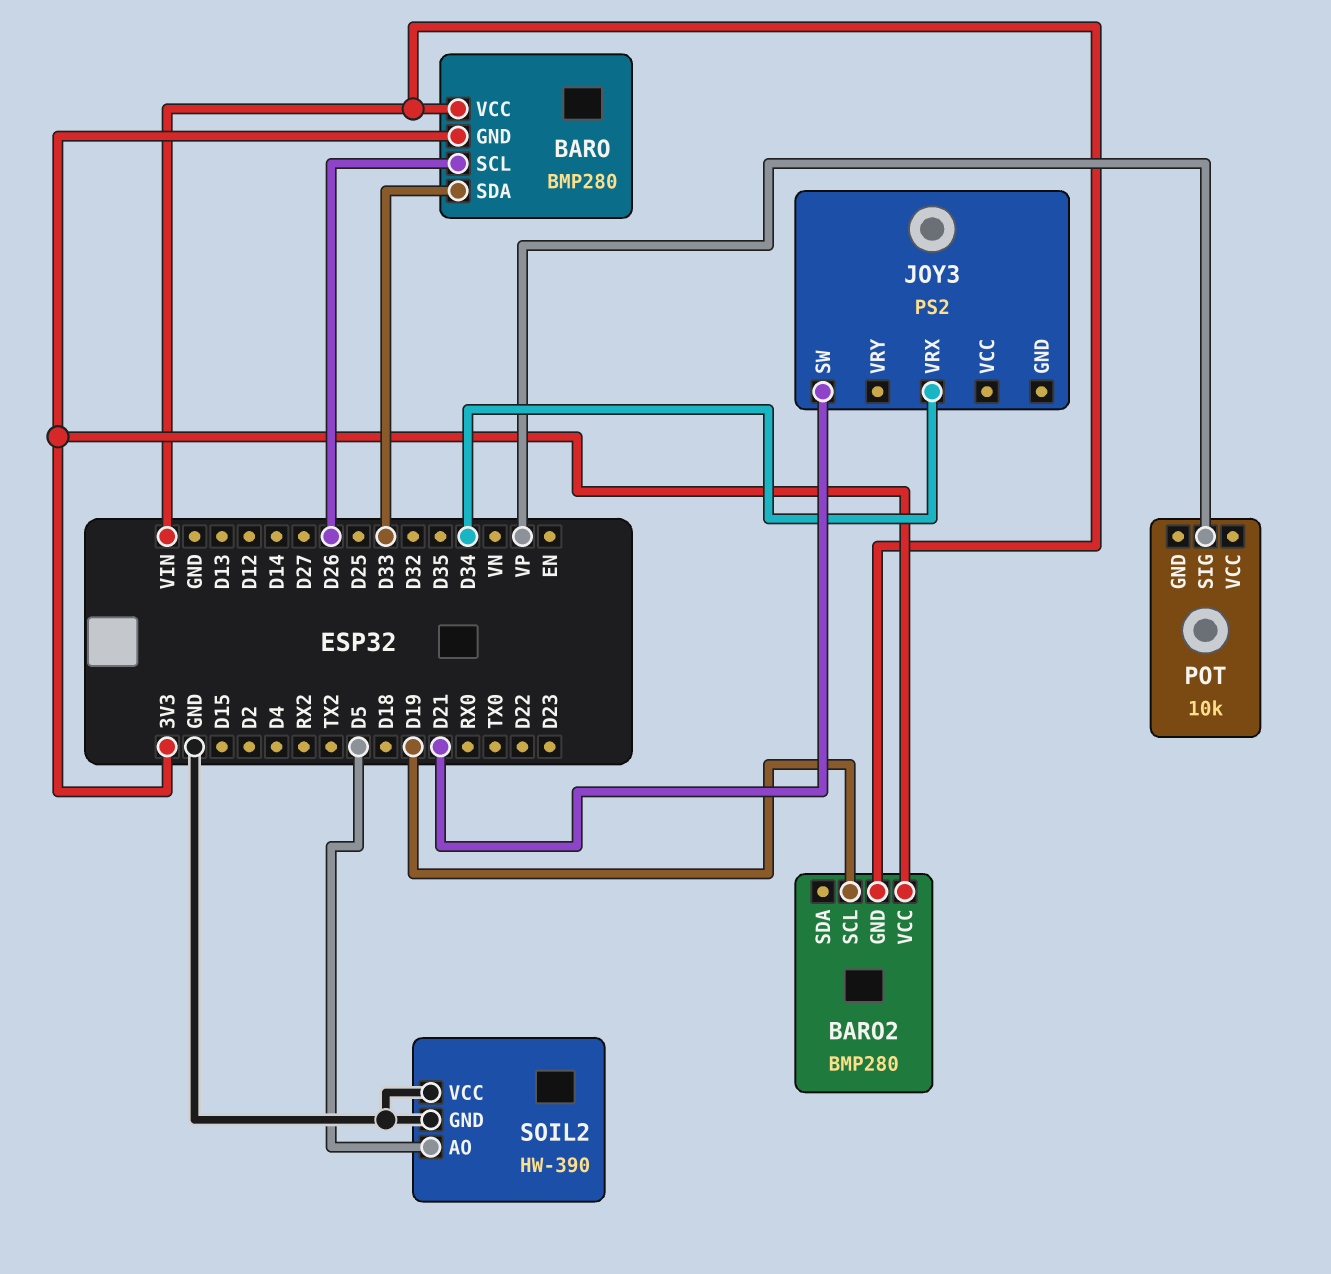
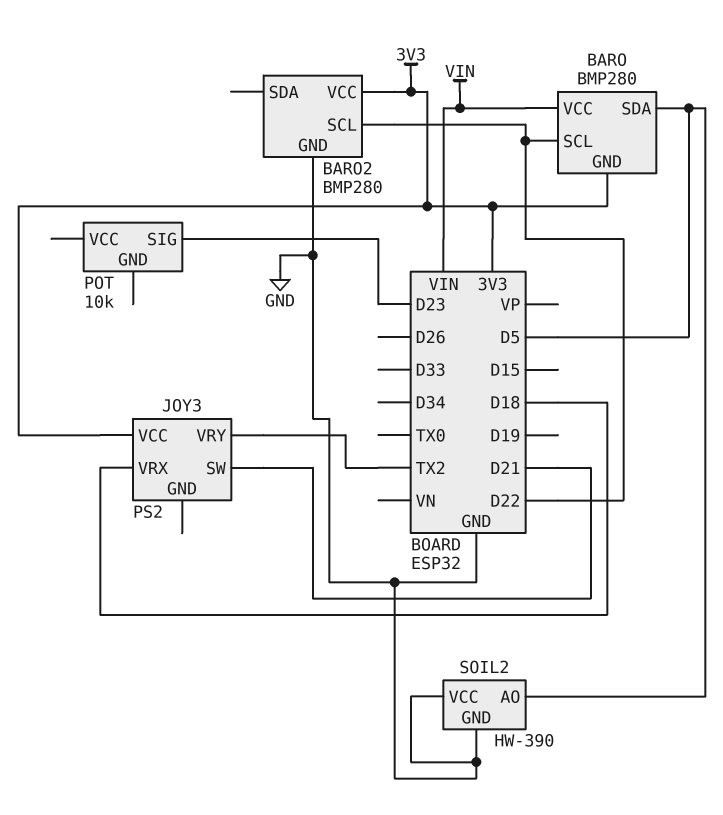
BARO pin SCL: D26 -> D22
BARO pin SDA: D33 -> D5
BARO2 pin GND: VIN -> GND
BARO2 pin SCL: D19 -> D22
JOY3 pin VCC: none -> 3V3
JOY3 pin VRX: D34 -> D18
JOY3 pin VRY: none -> TX2
POT pin SIG: VP -> D23

